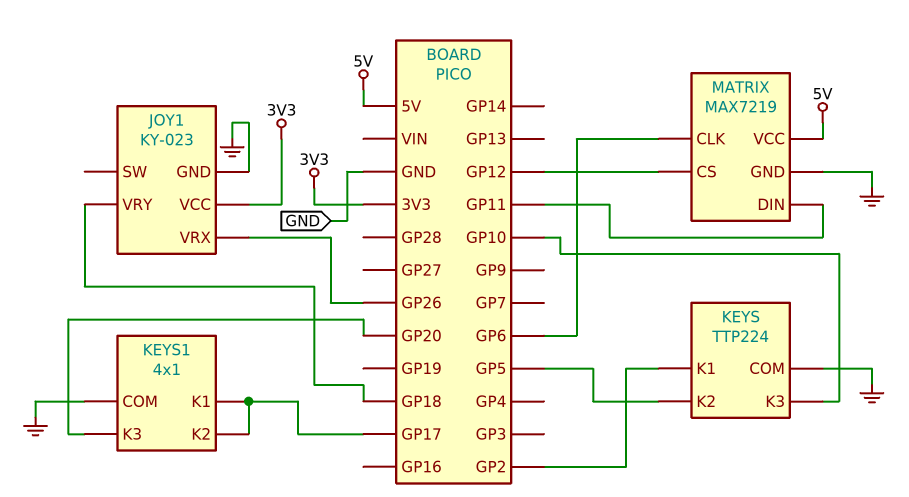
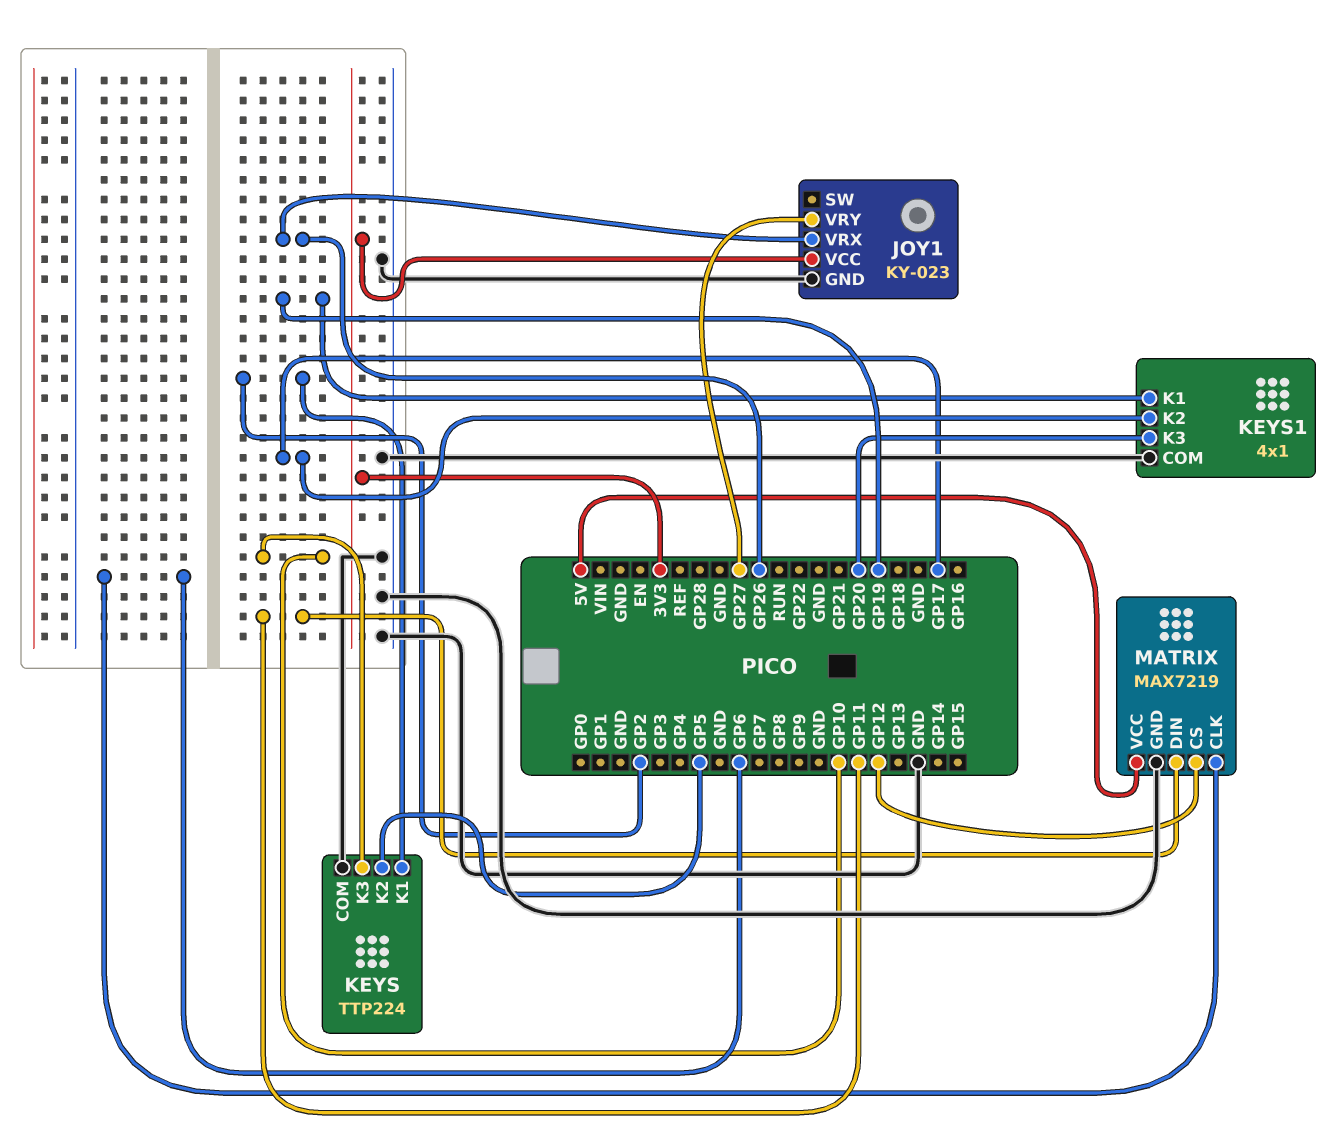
JOY1 pin VRY: GP18 -> GP27
KEYS1 pin K1: GP17 -> GP19

